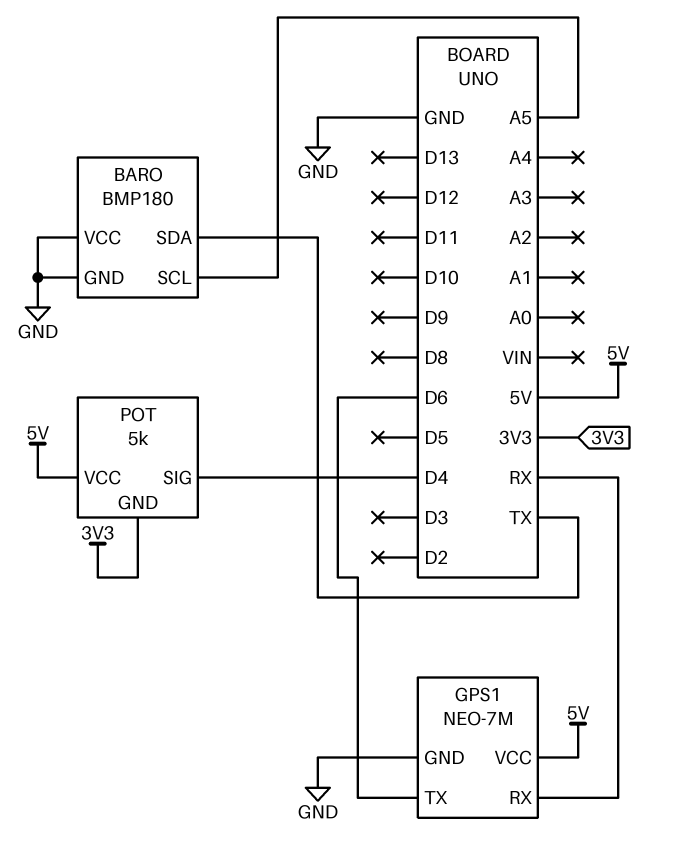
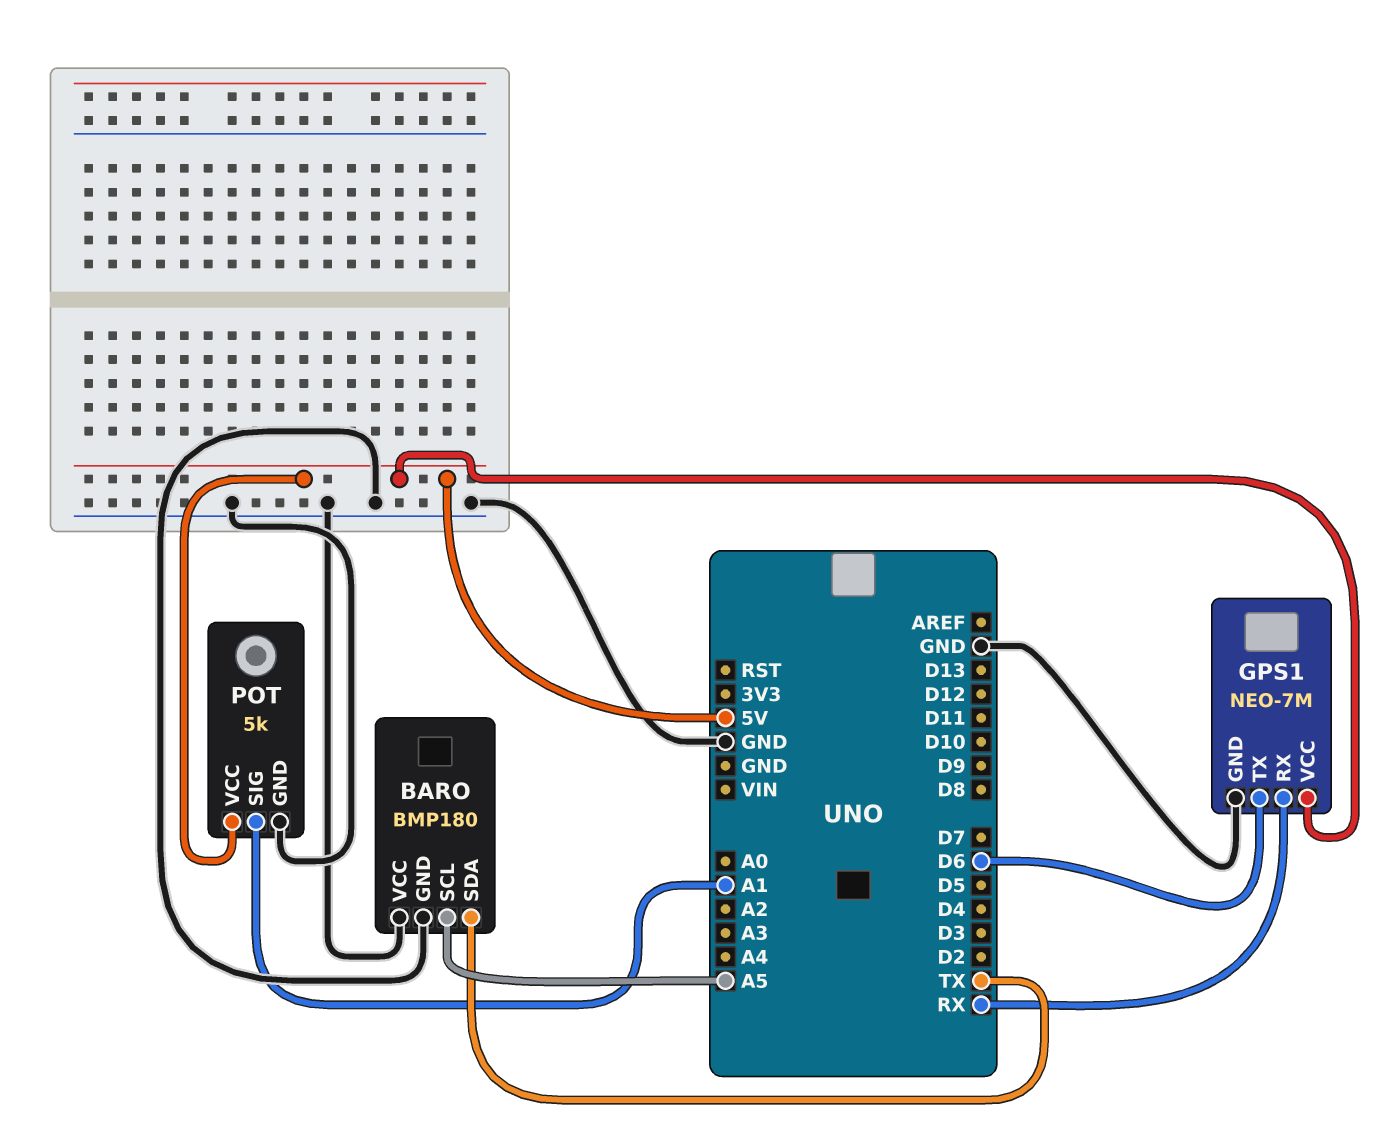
POT pin GND: 3V3 -> GND
POT pin SIG: D4 -> A1

